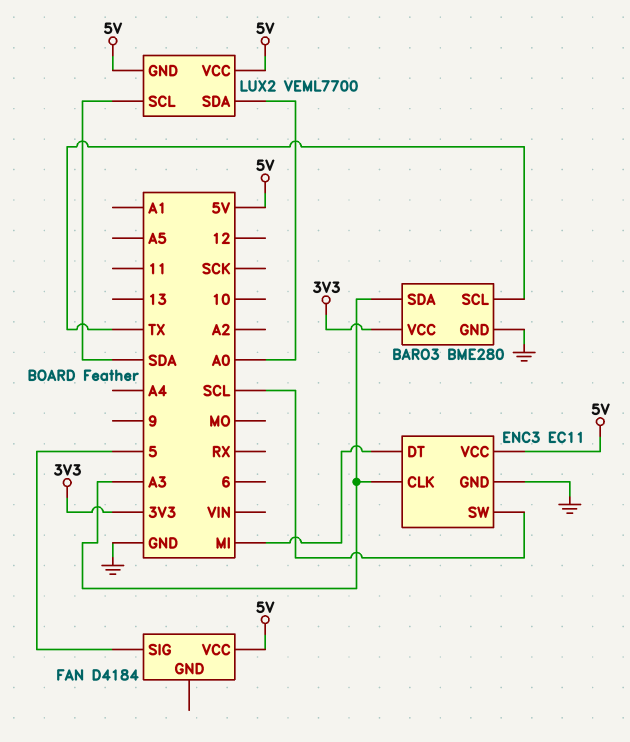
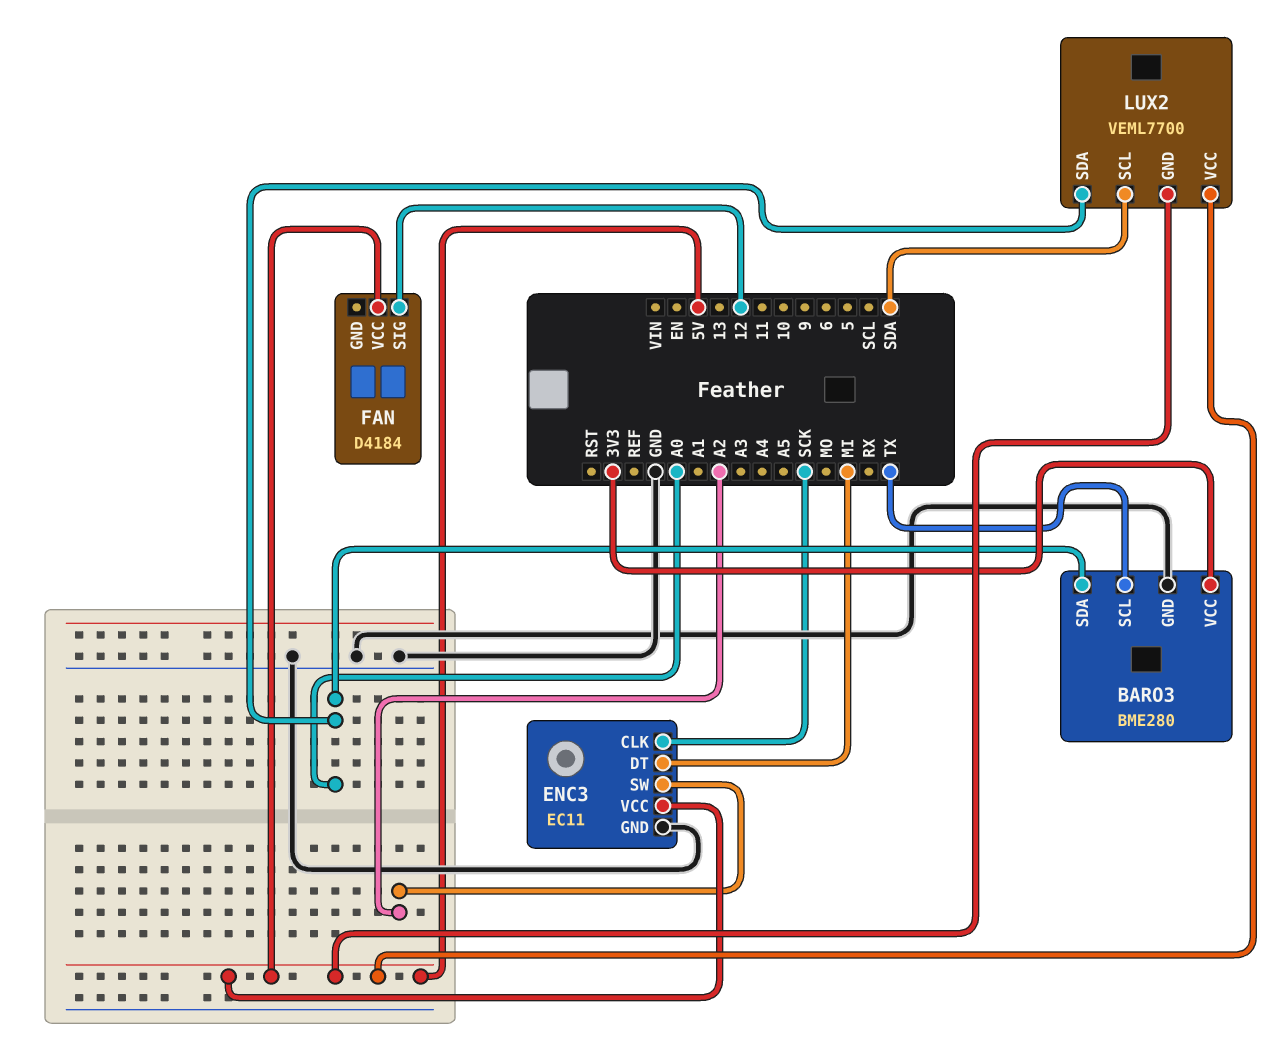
BARO3 pin SDA: A3 -> A0
ENC3 pin CLK: A3 -> SCK
ENC3 pin SW: SCL -> A2
FAN pin SIG: 5 -> 12

